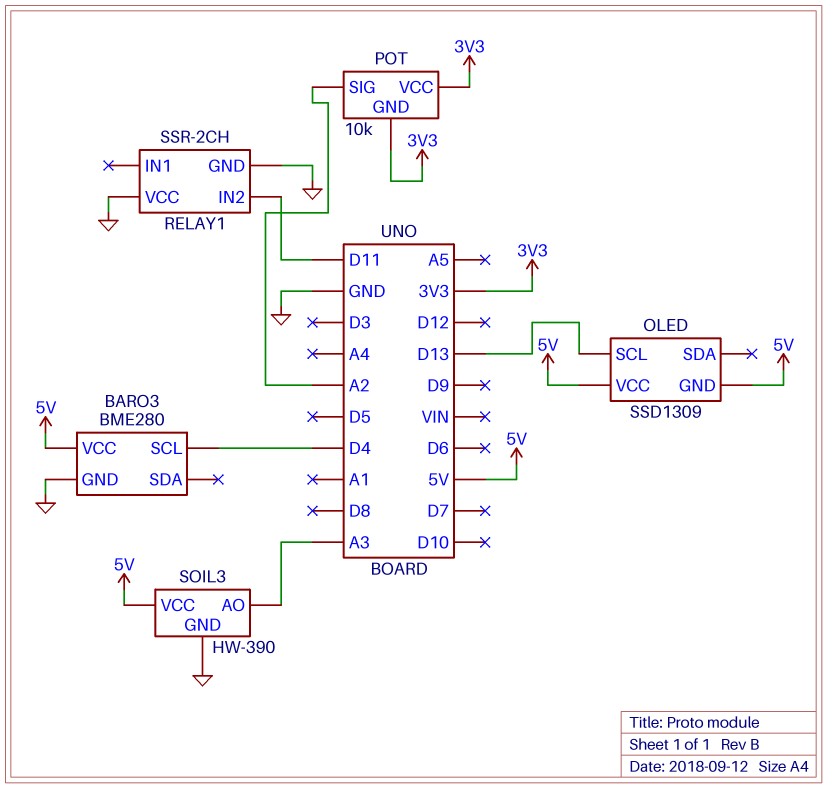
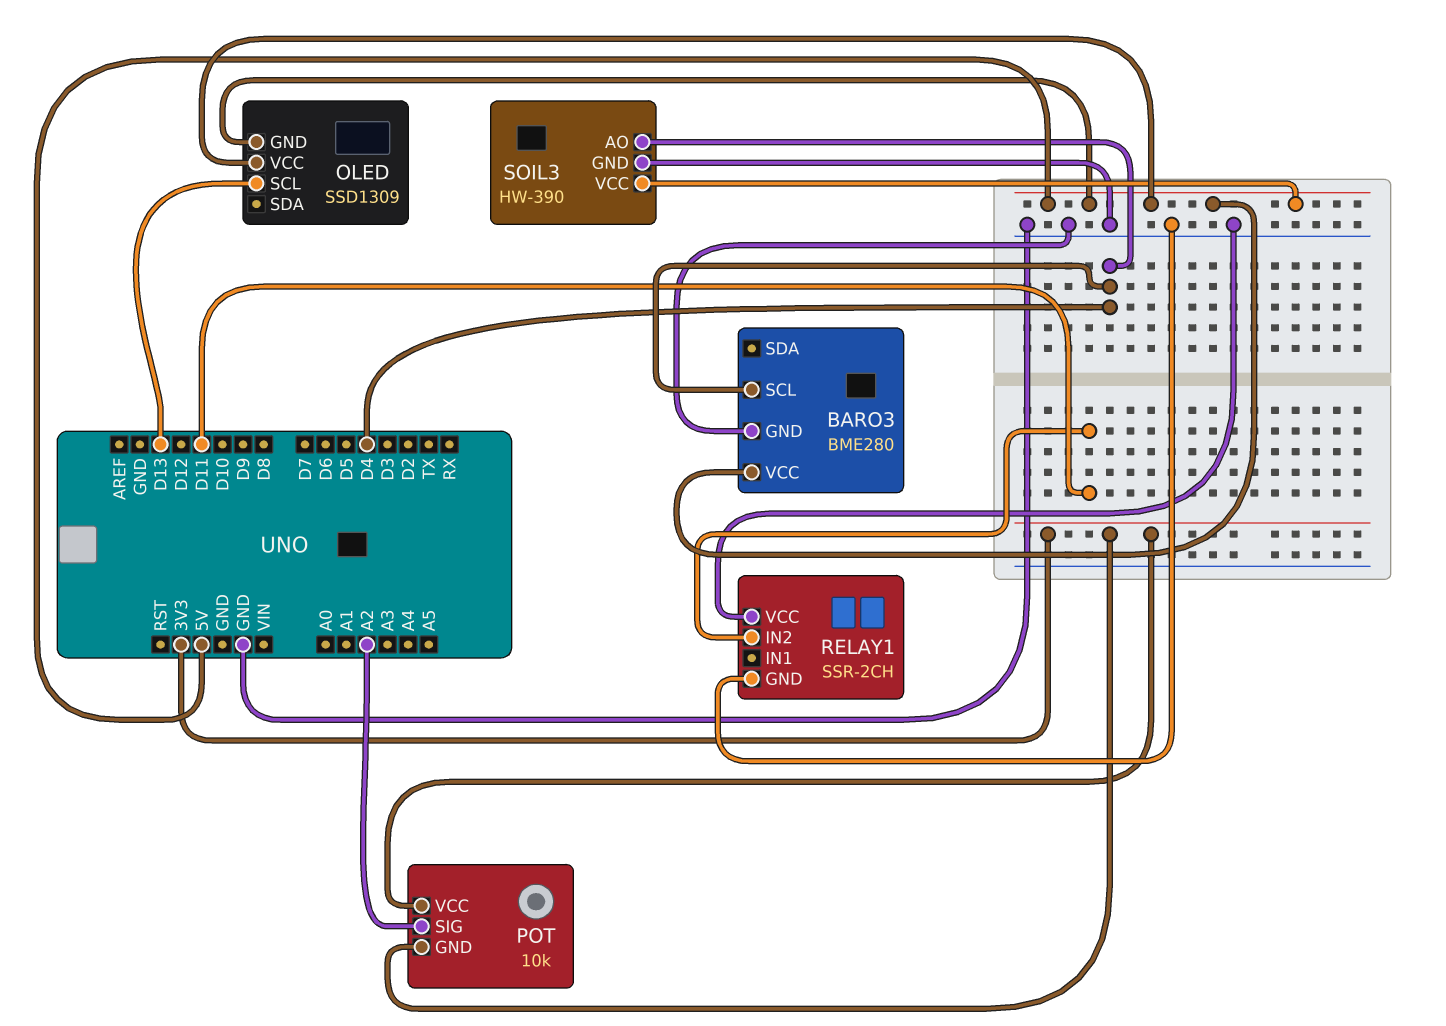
SOIL3 pin AO: A3 -> D4

